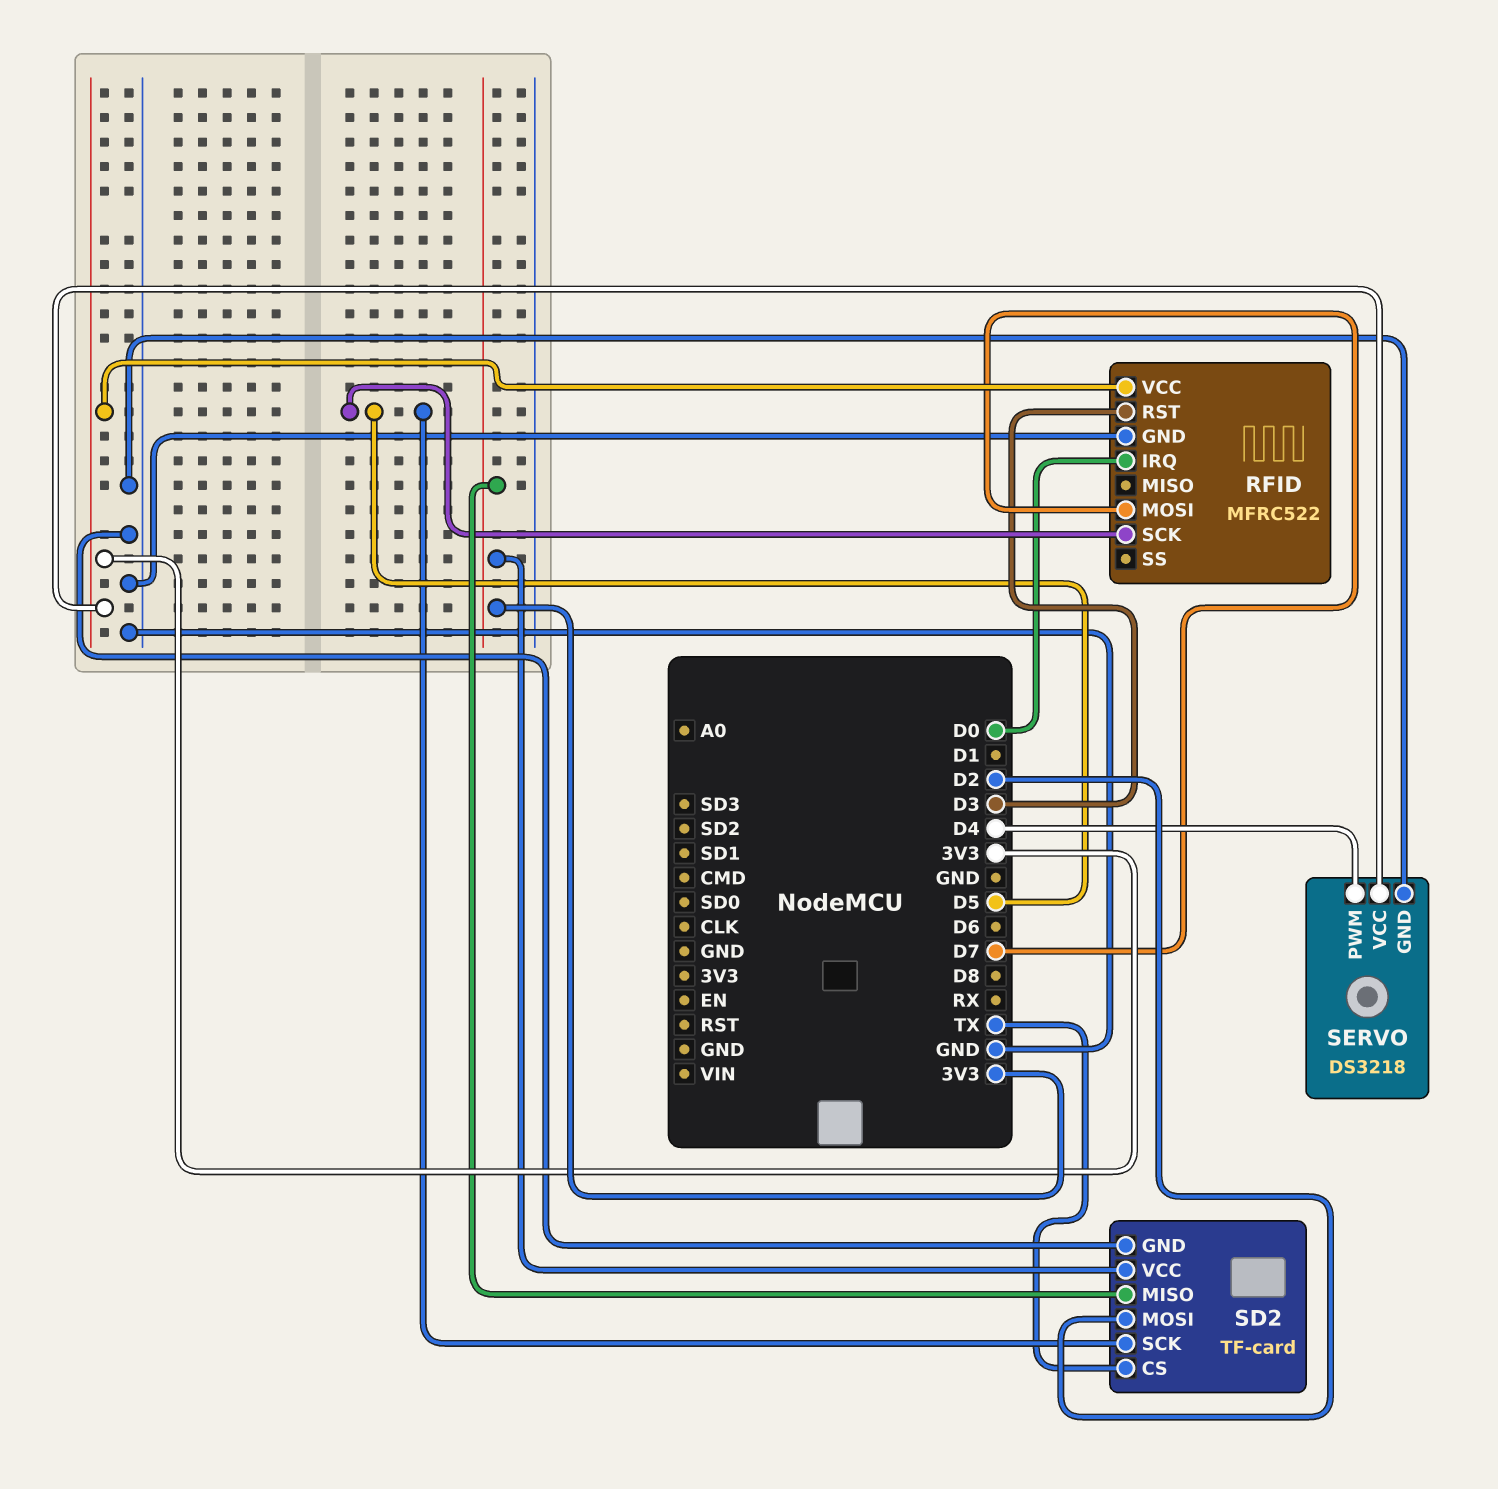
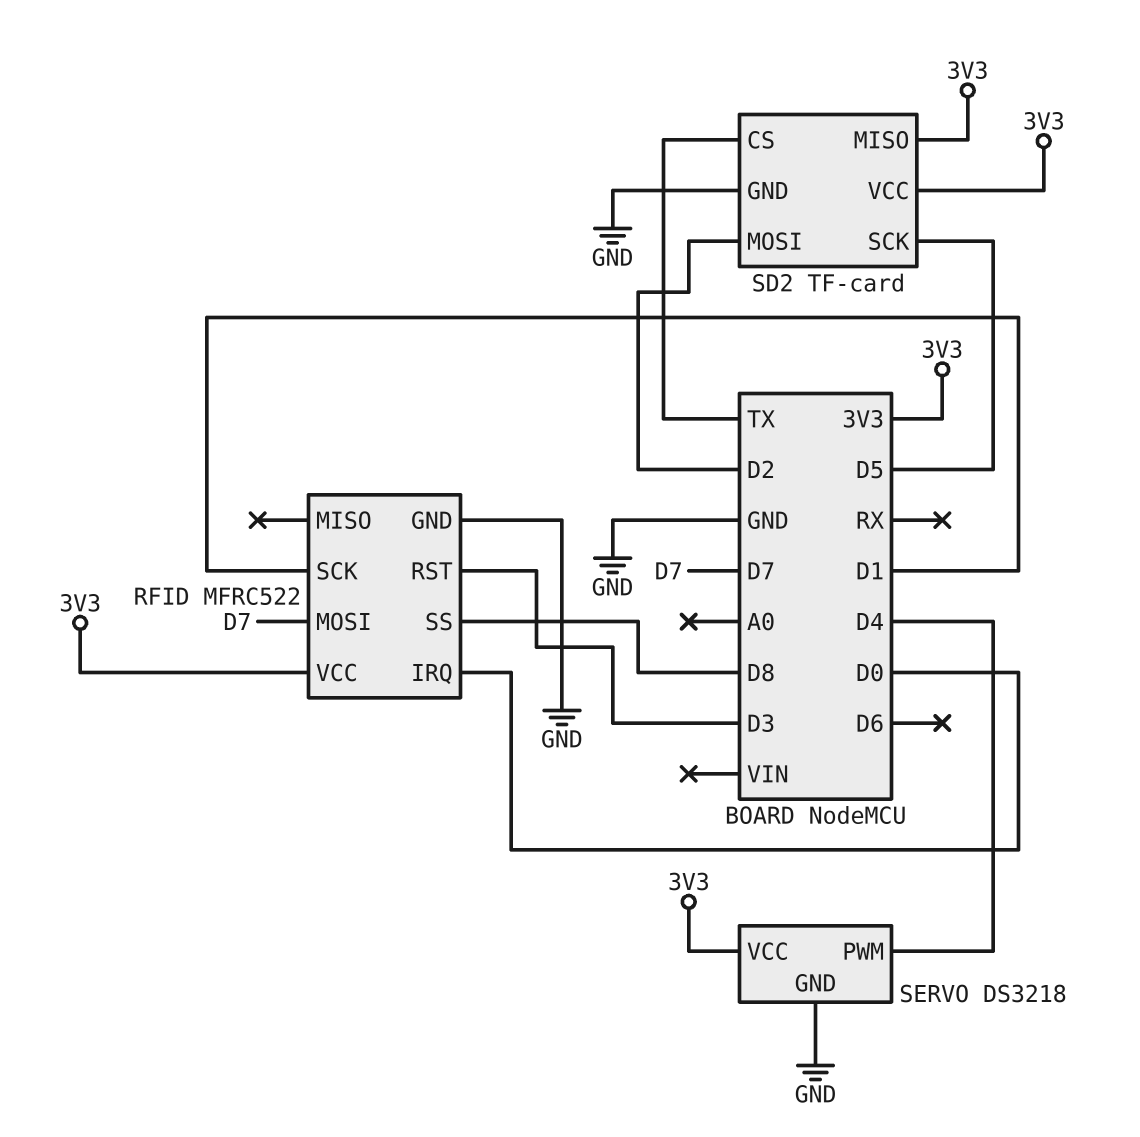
RFID pin SCK: D5 -> D1
RFID pin SS: none -> D8

